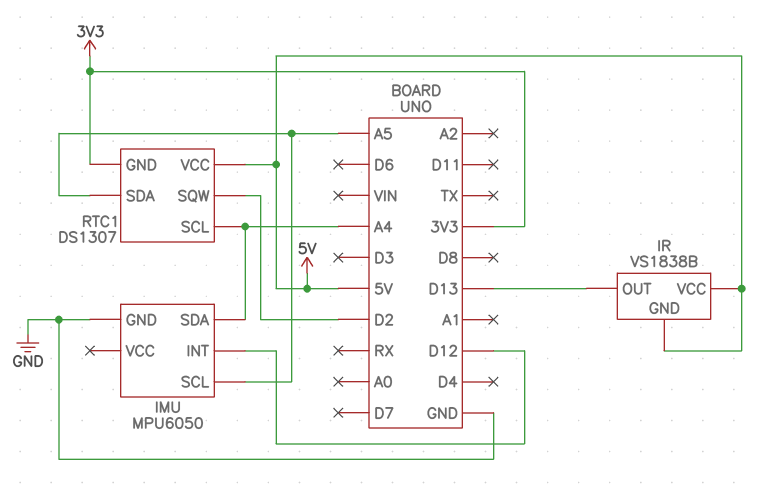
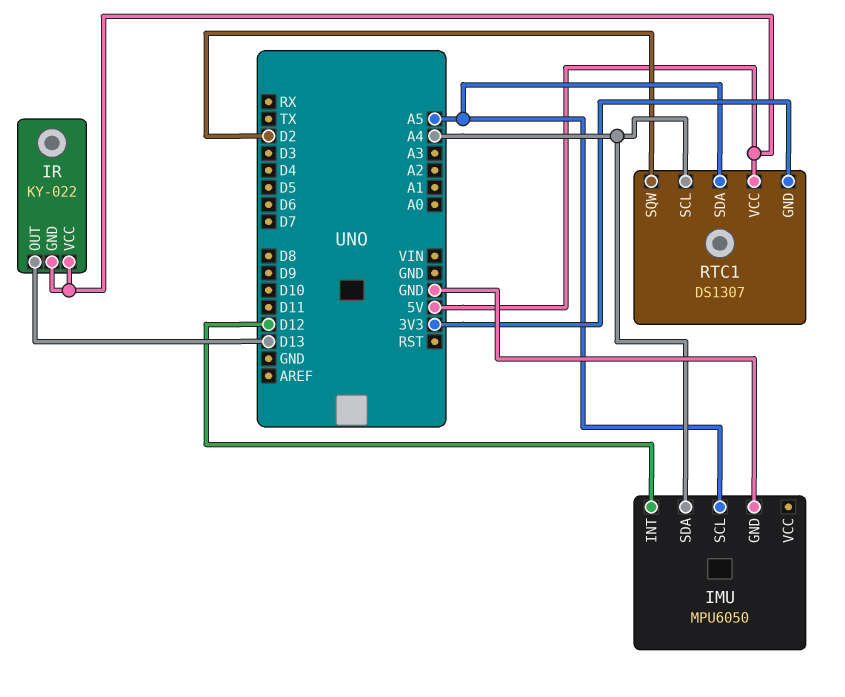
IR: VS1838B -> KY-022

